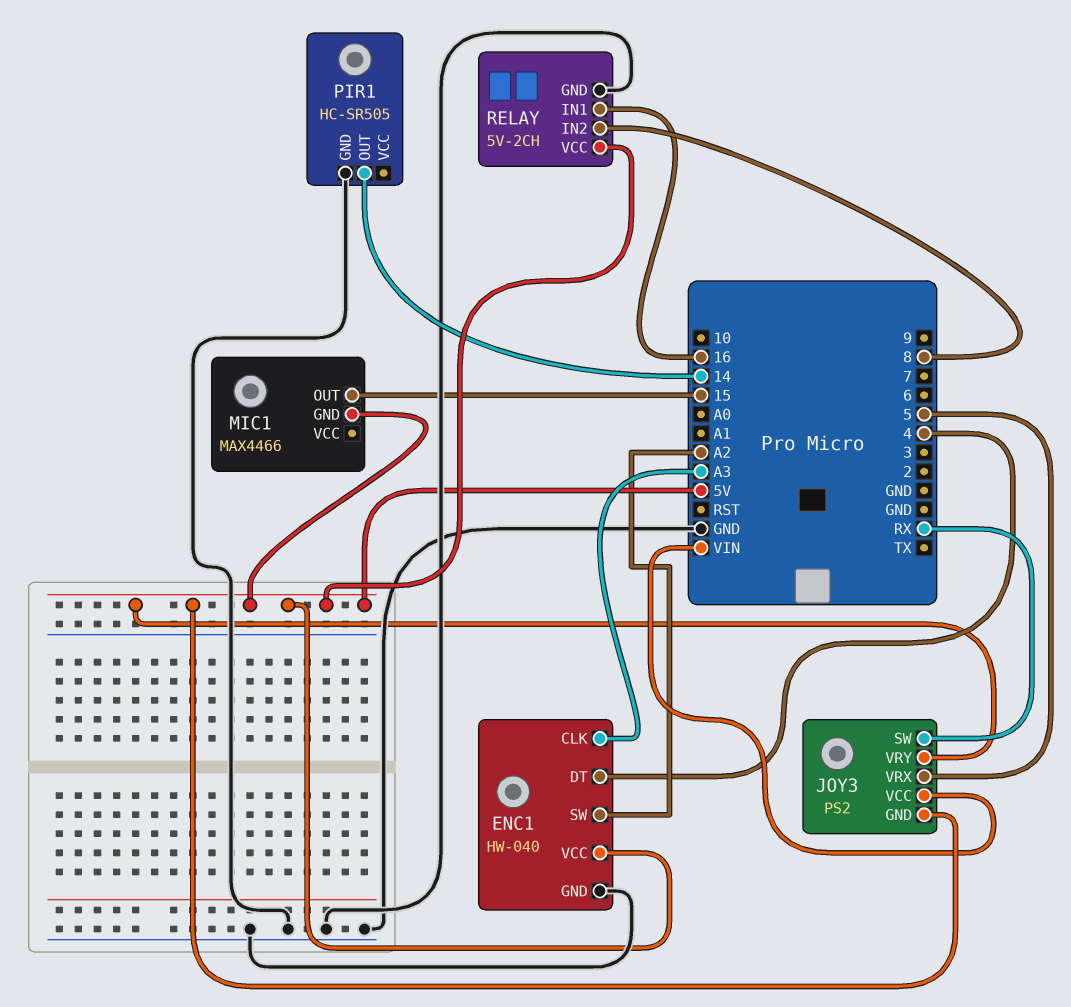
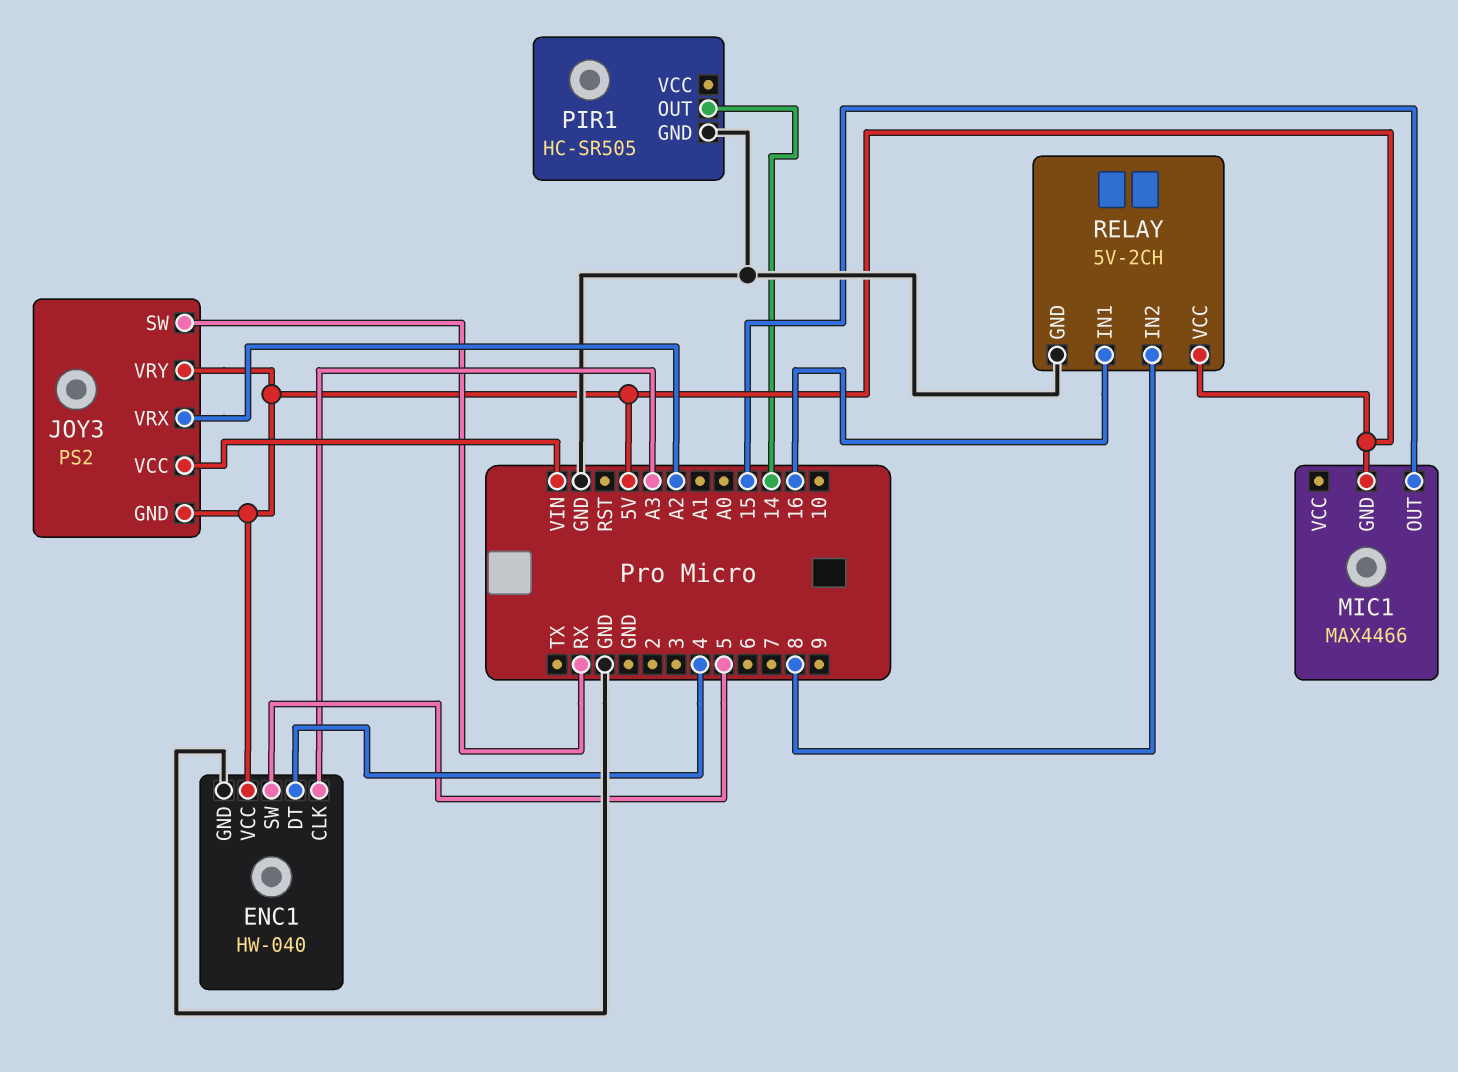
ENC1 pin SW: A2 -> 5
JOY3 pin VRX: 5 -> A2

